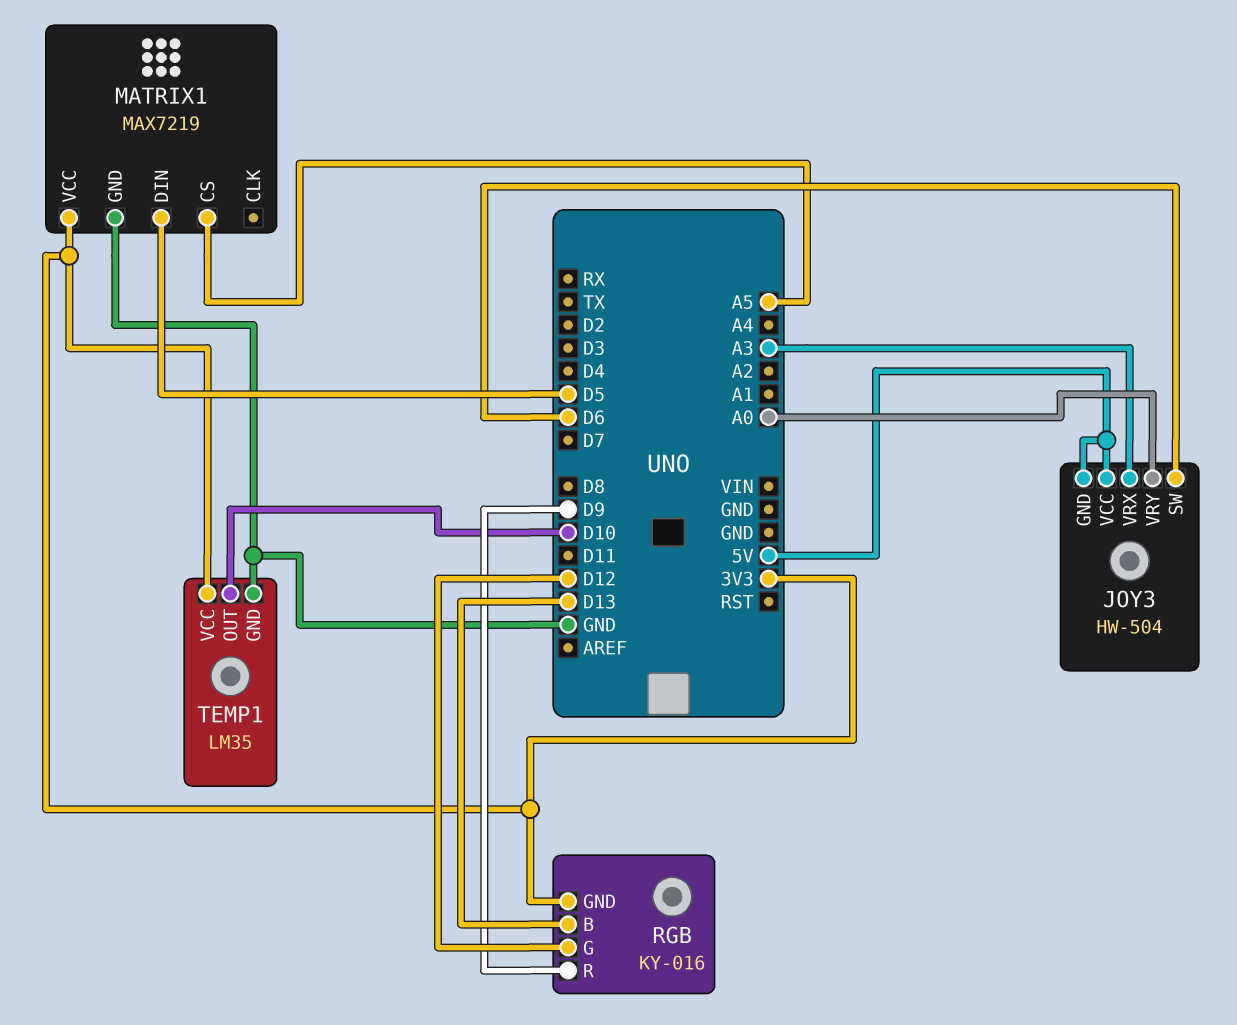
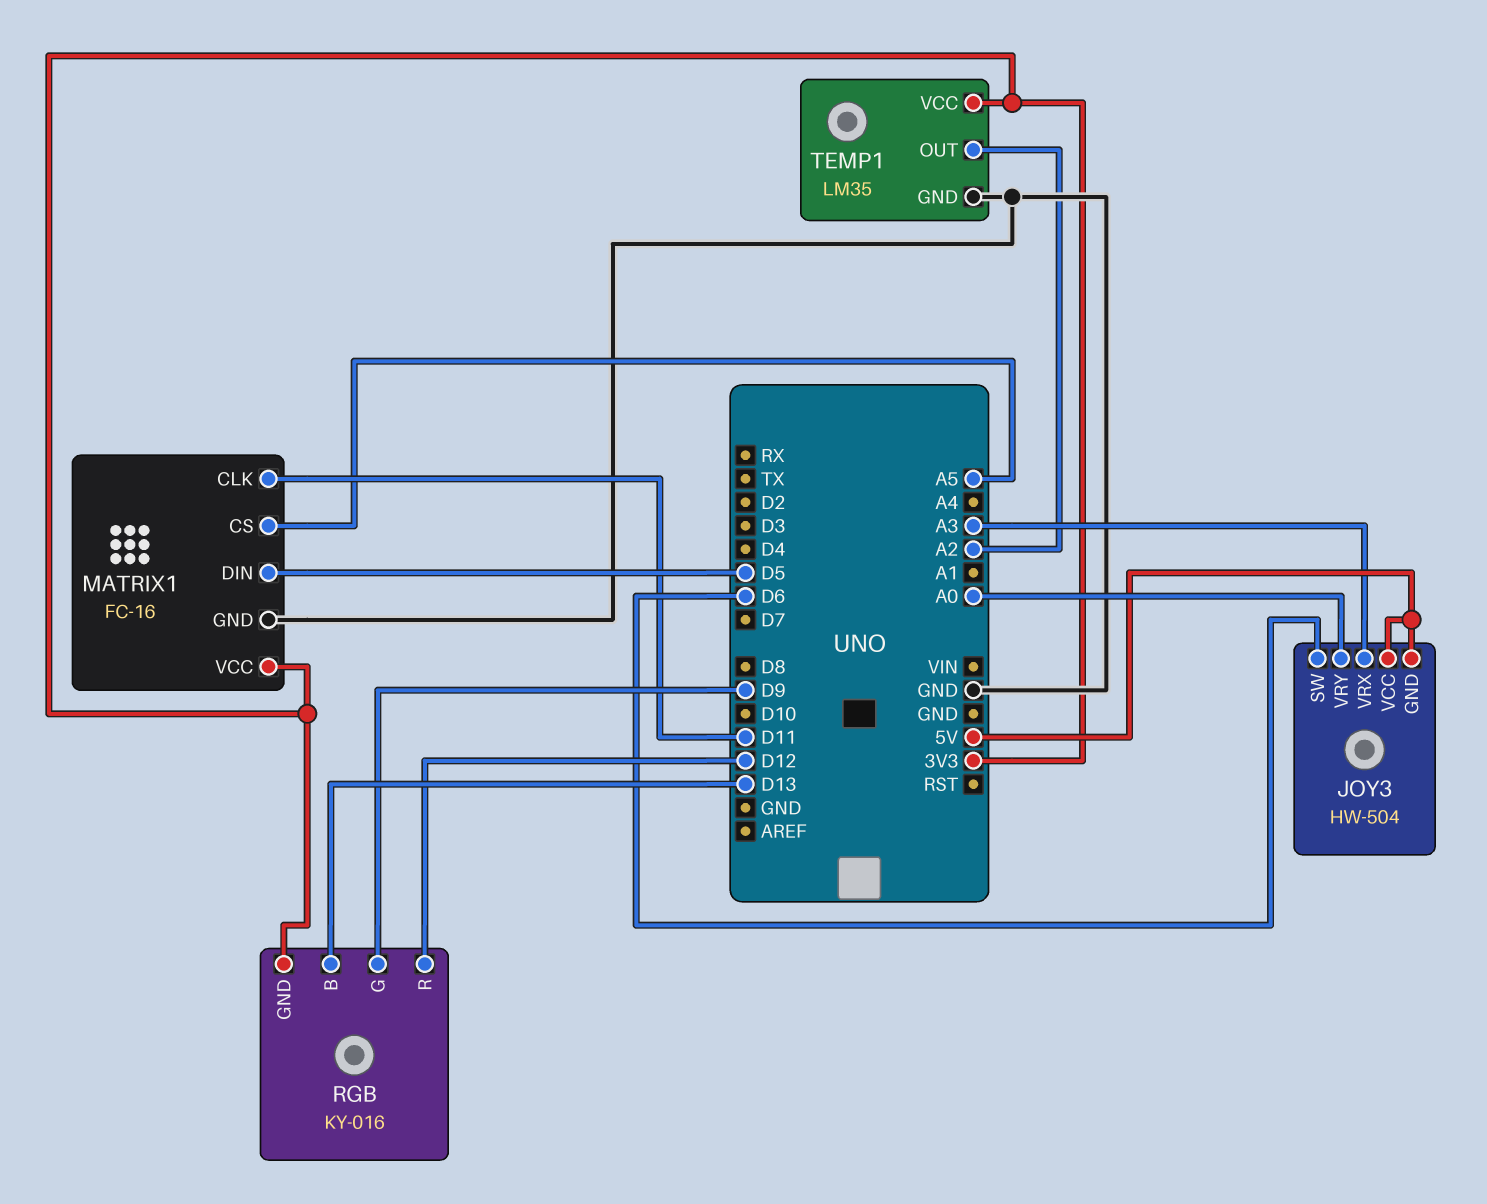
MATRIX1: MAX7219 -> FC-16
MATRIX1 pin CLK: none -> D11
RGB pin G: D12 -> D9
RGB pin R: D9 -> D12
TEMP1 pin OUT: D10 -> A2

